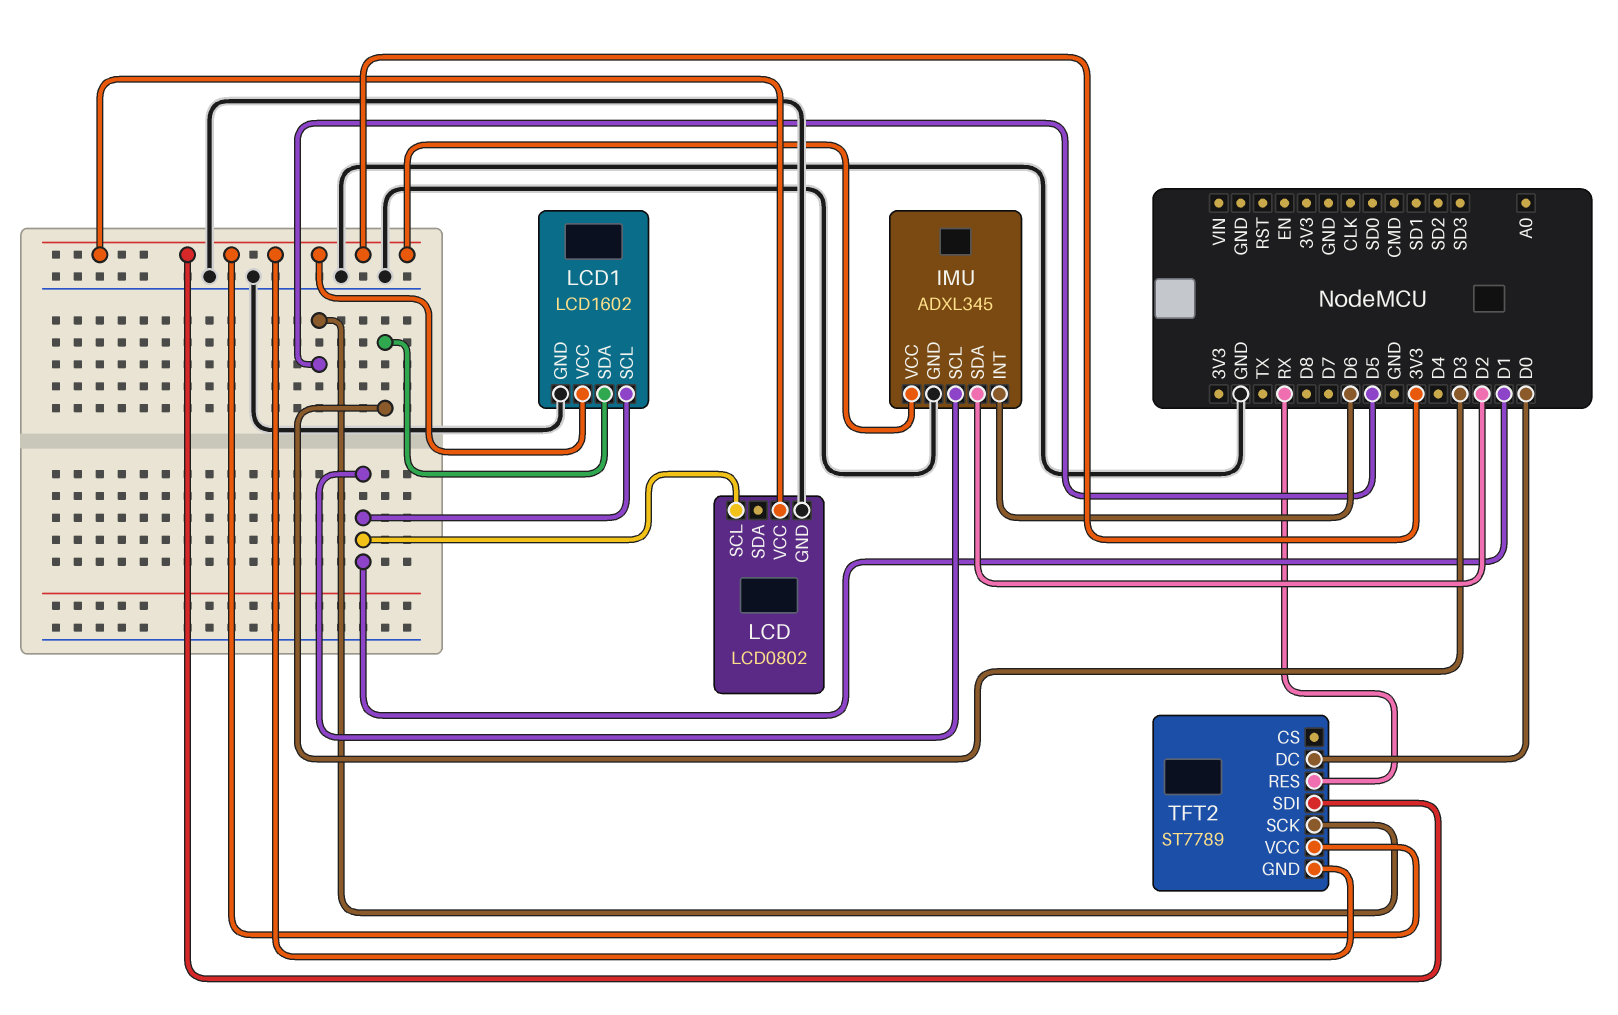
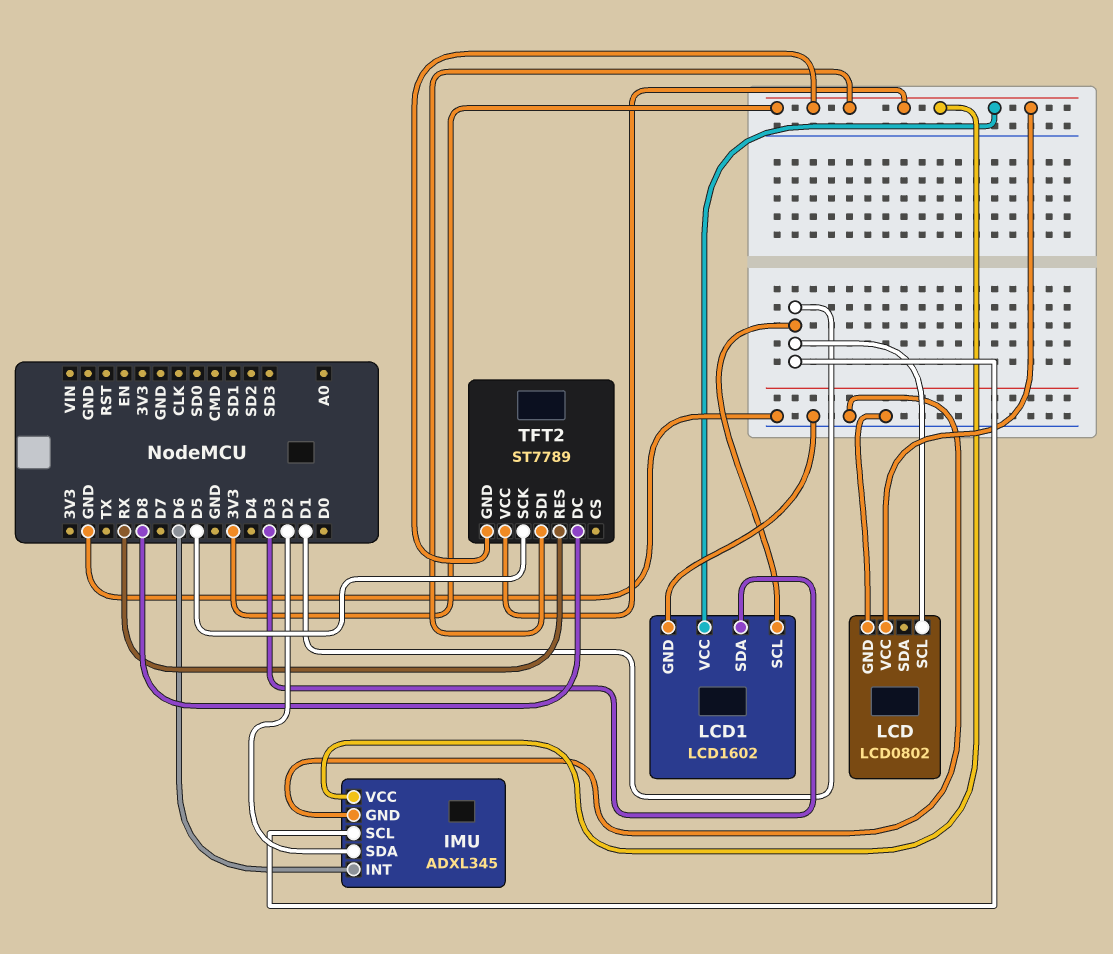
TFT2 pin DC: D0 -> D8

